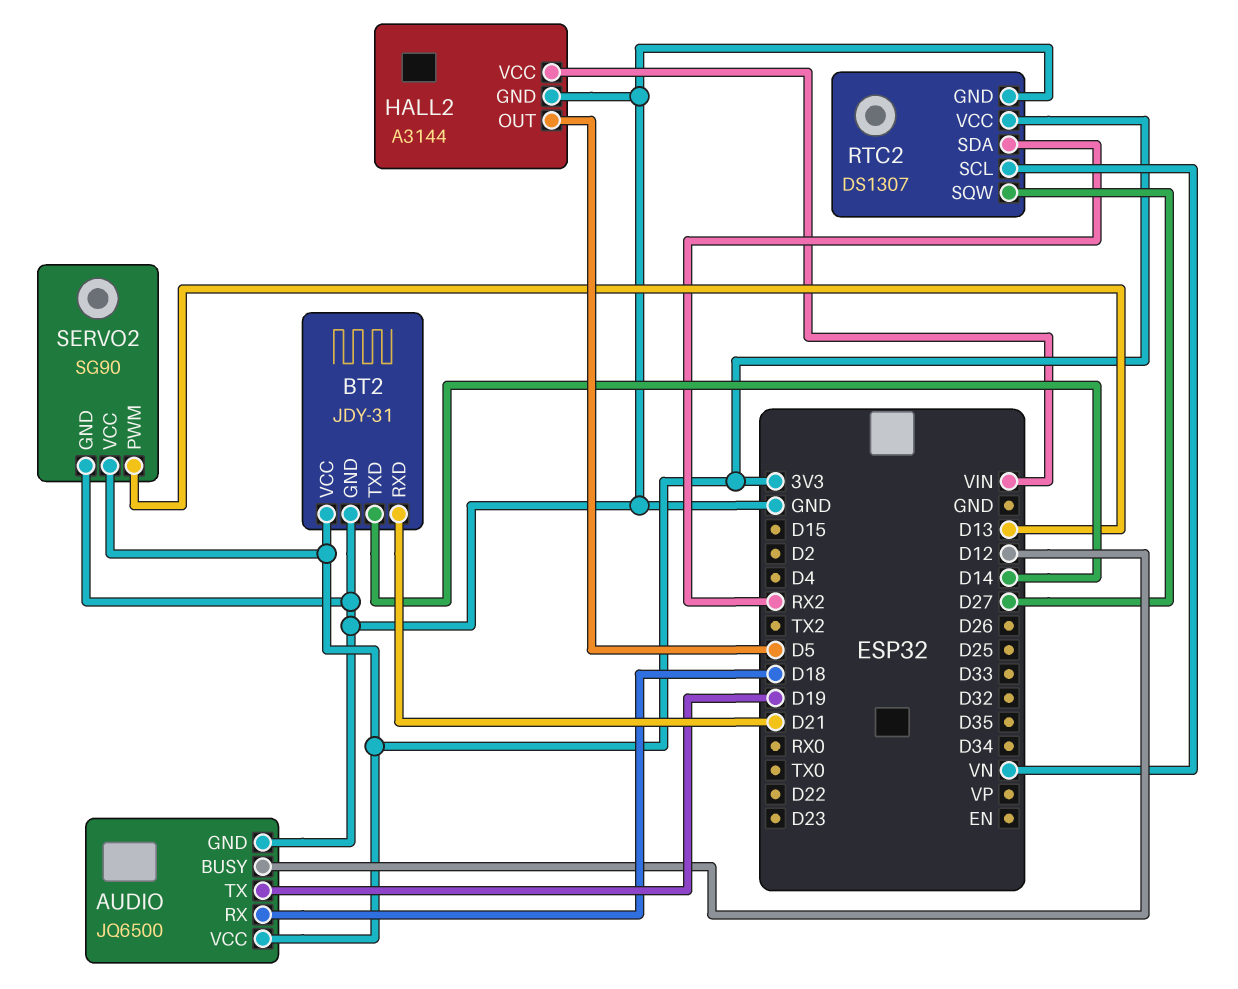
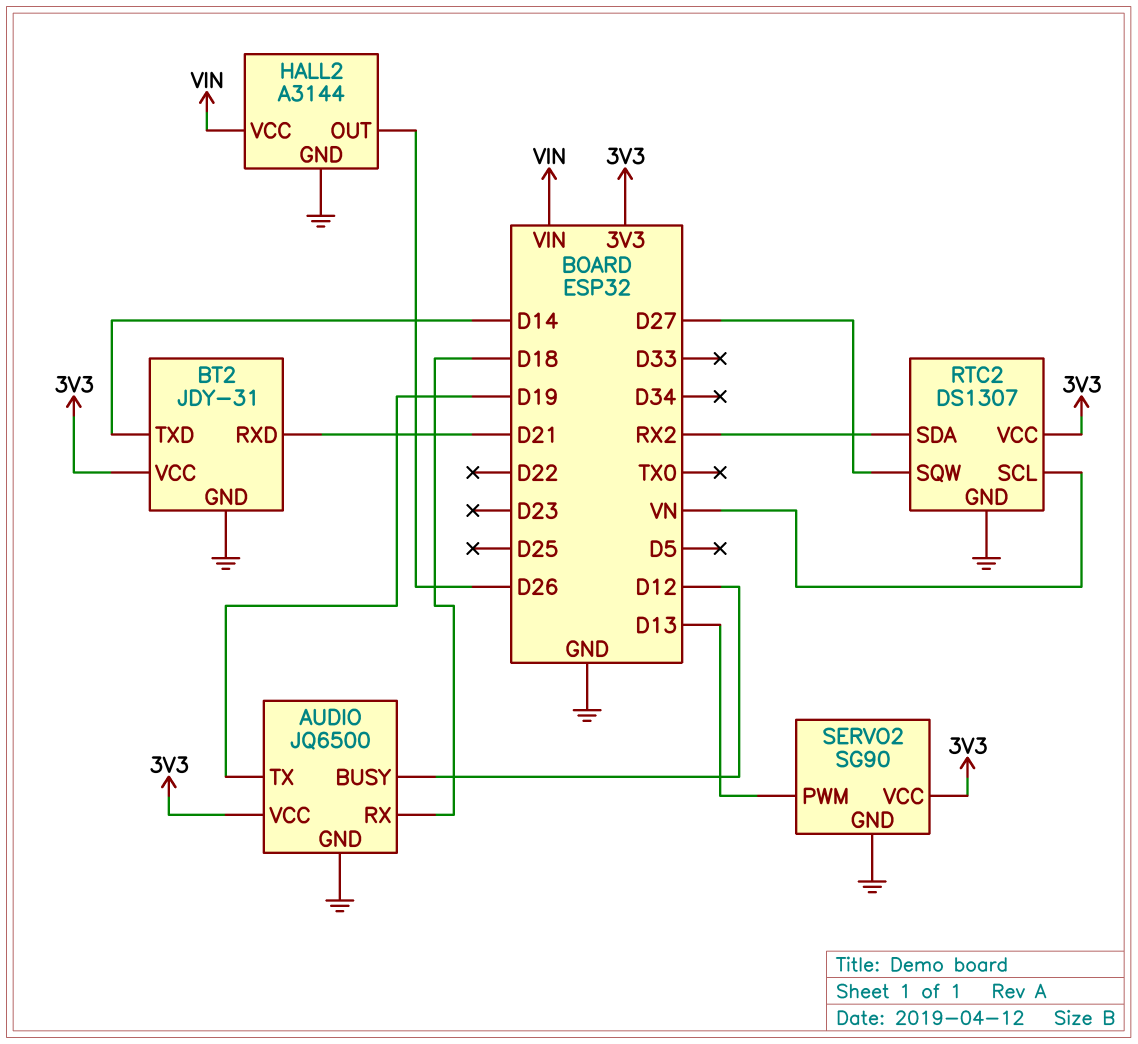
HALL2 pin OUT: D5 -> D26

